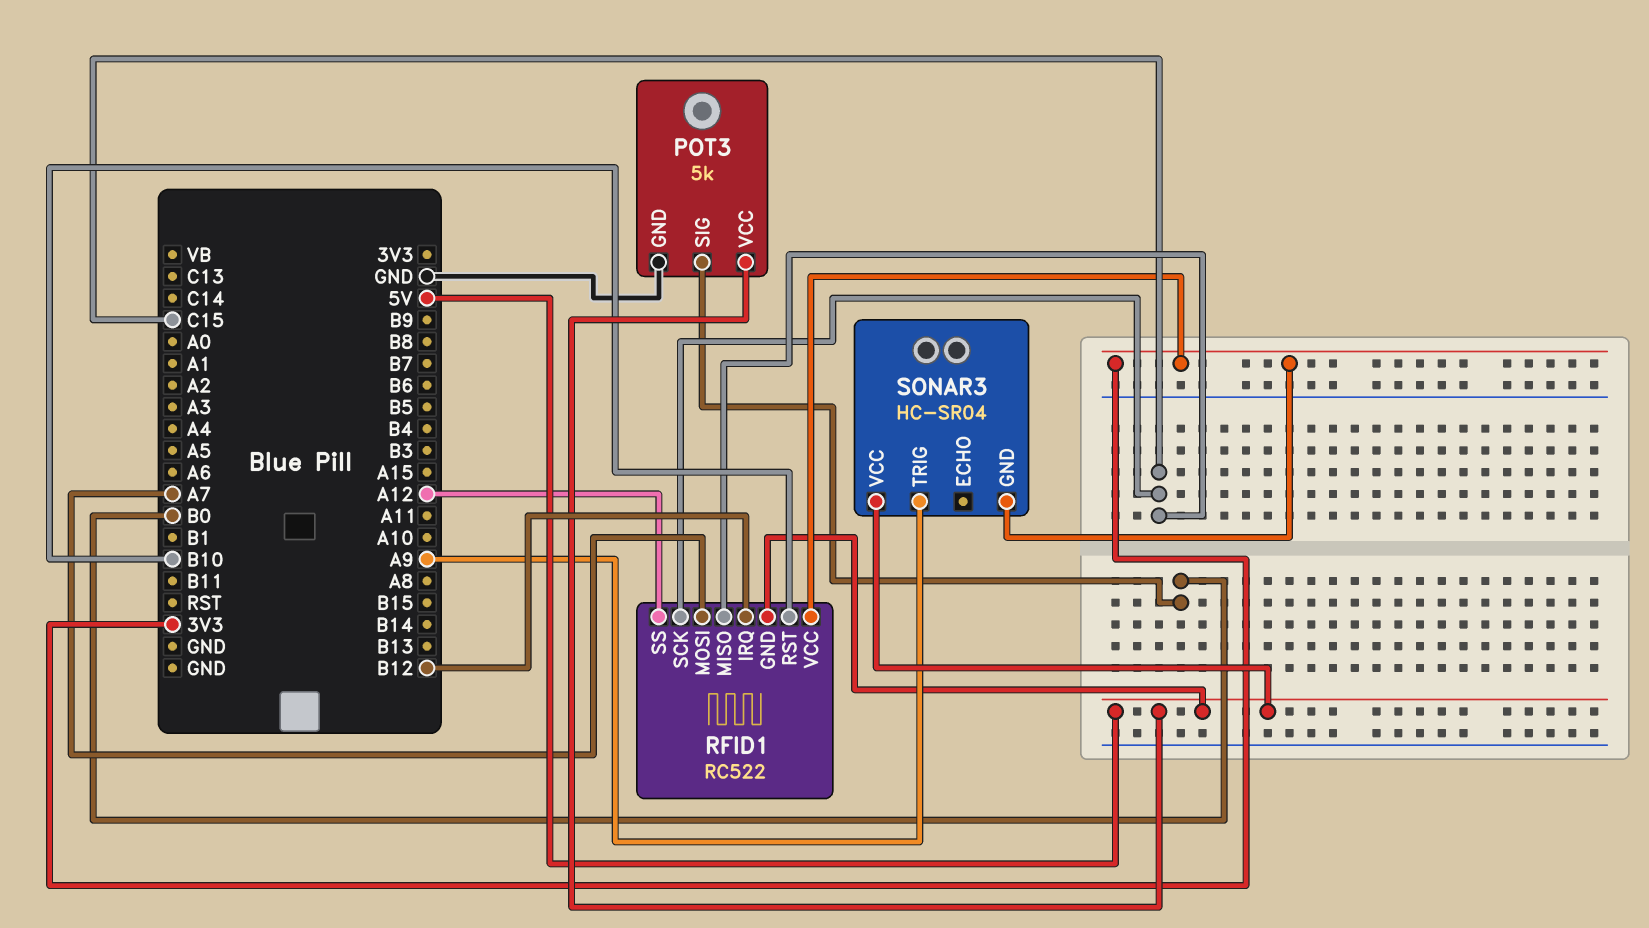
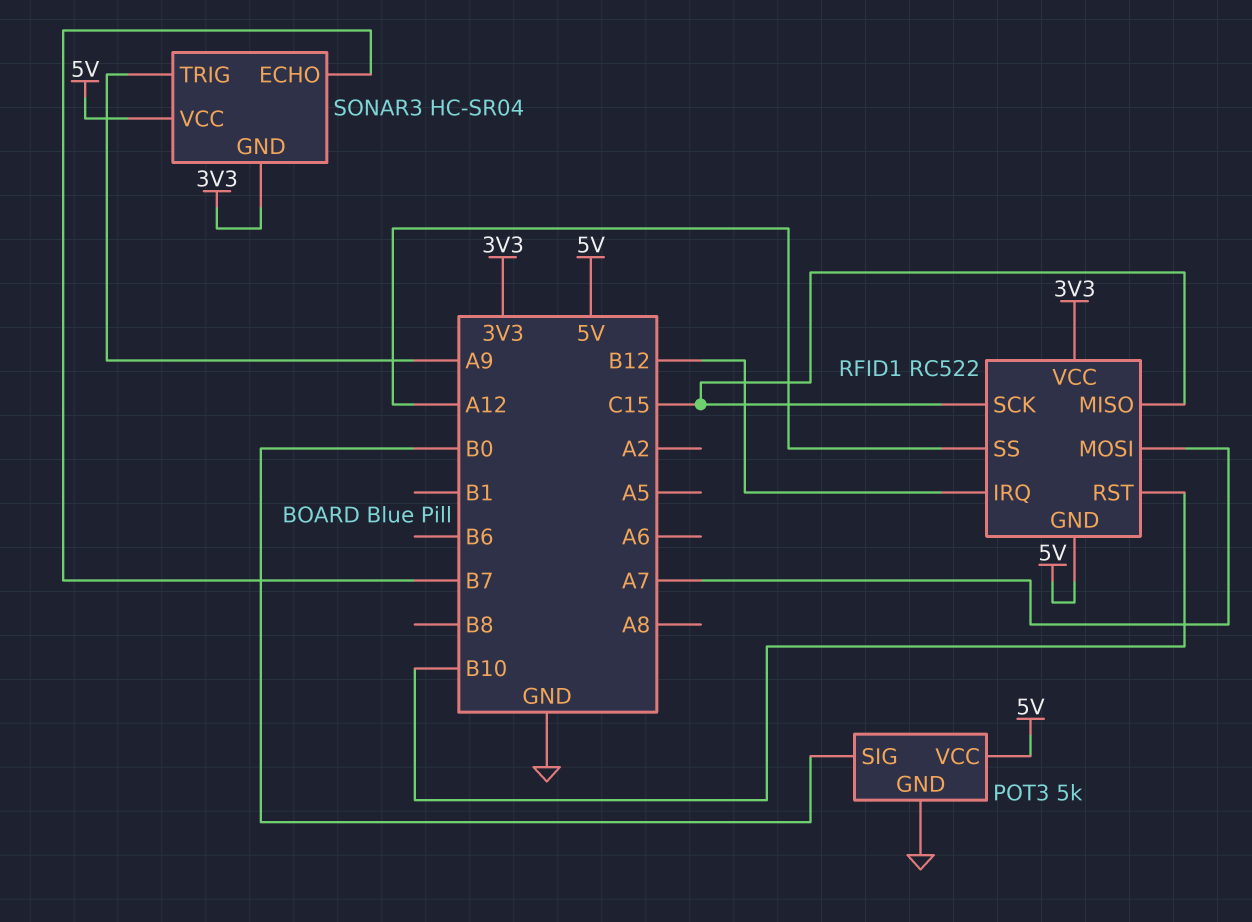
SONAR3 pin ECHO: none -> B7

